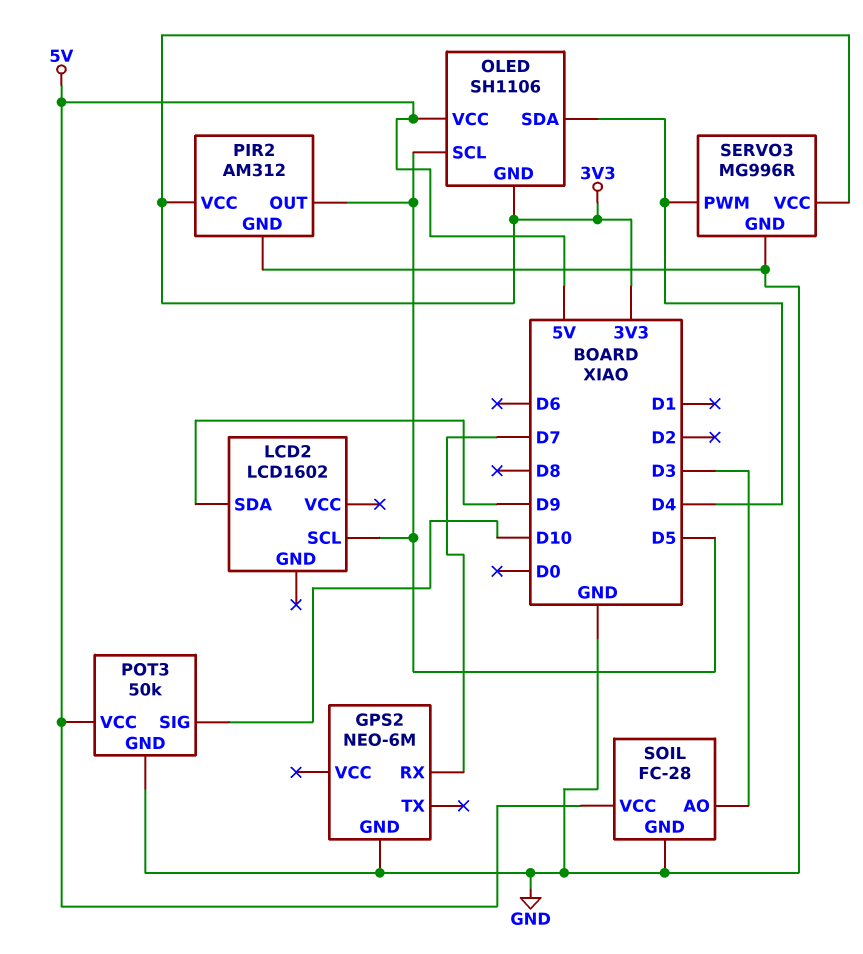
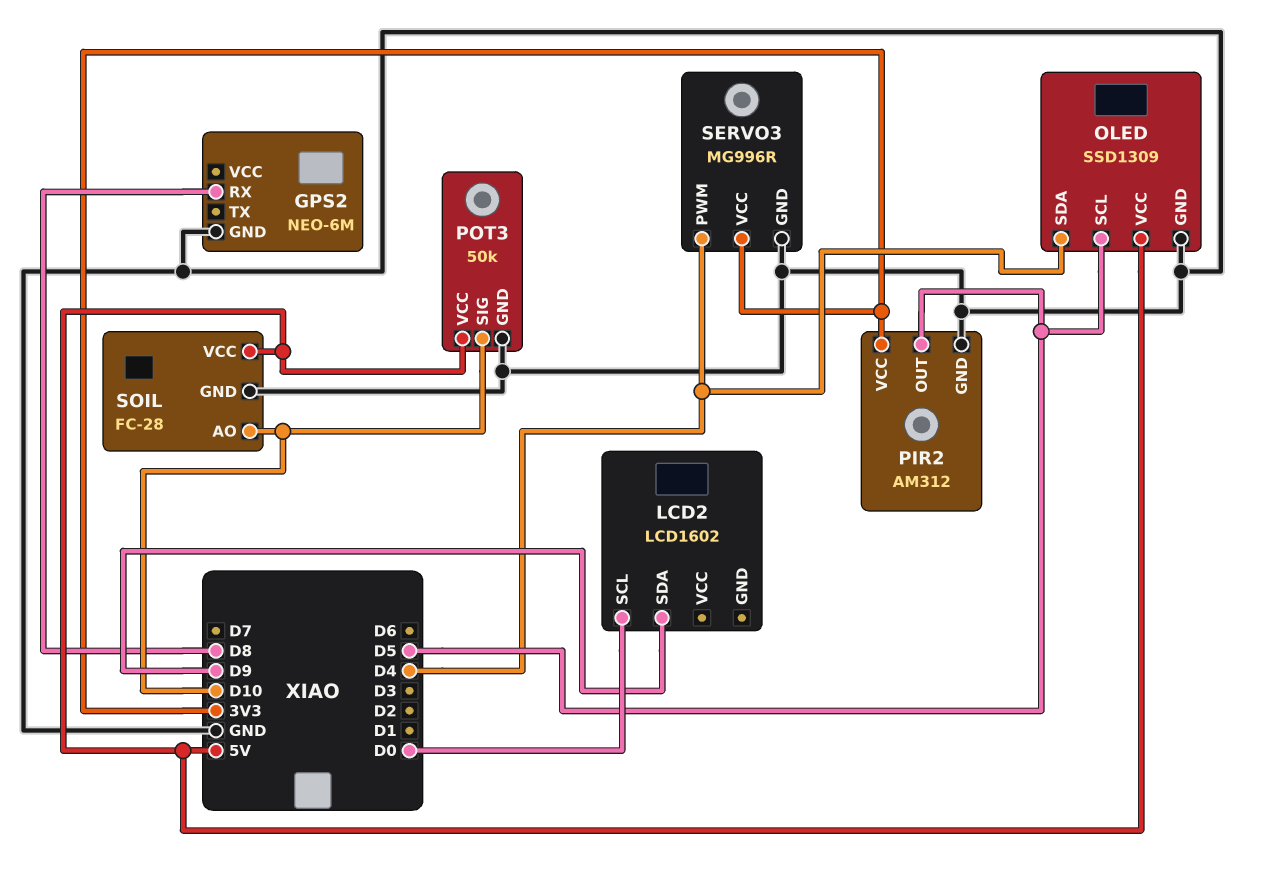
GPS2 pin RX: D7 -> D8
LCD2 pin SCL: D5 -> D0
OLED: SH1106 -> SSD1309
OLED pin GND: 3V3 -> GND
SOIL pin AO: D3 -> D10

